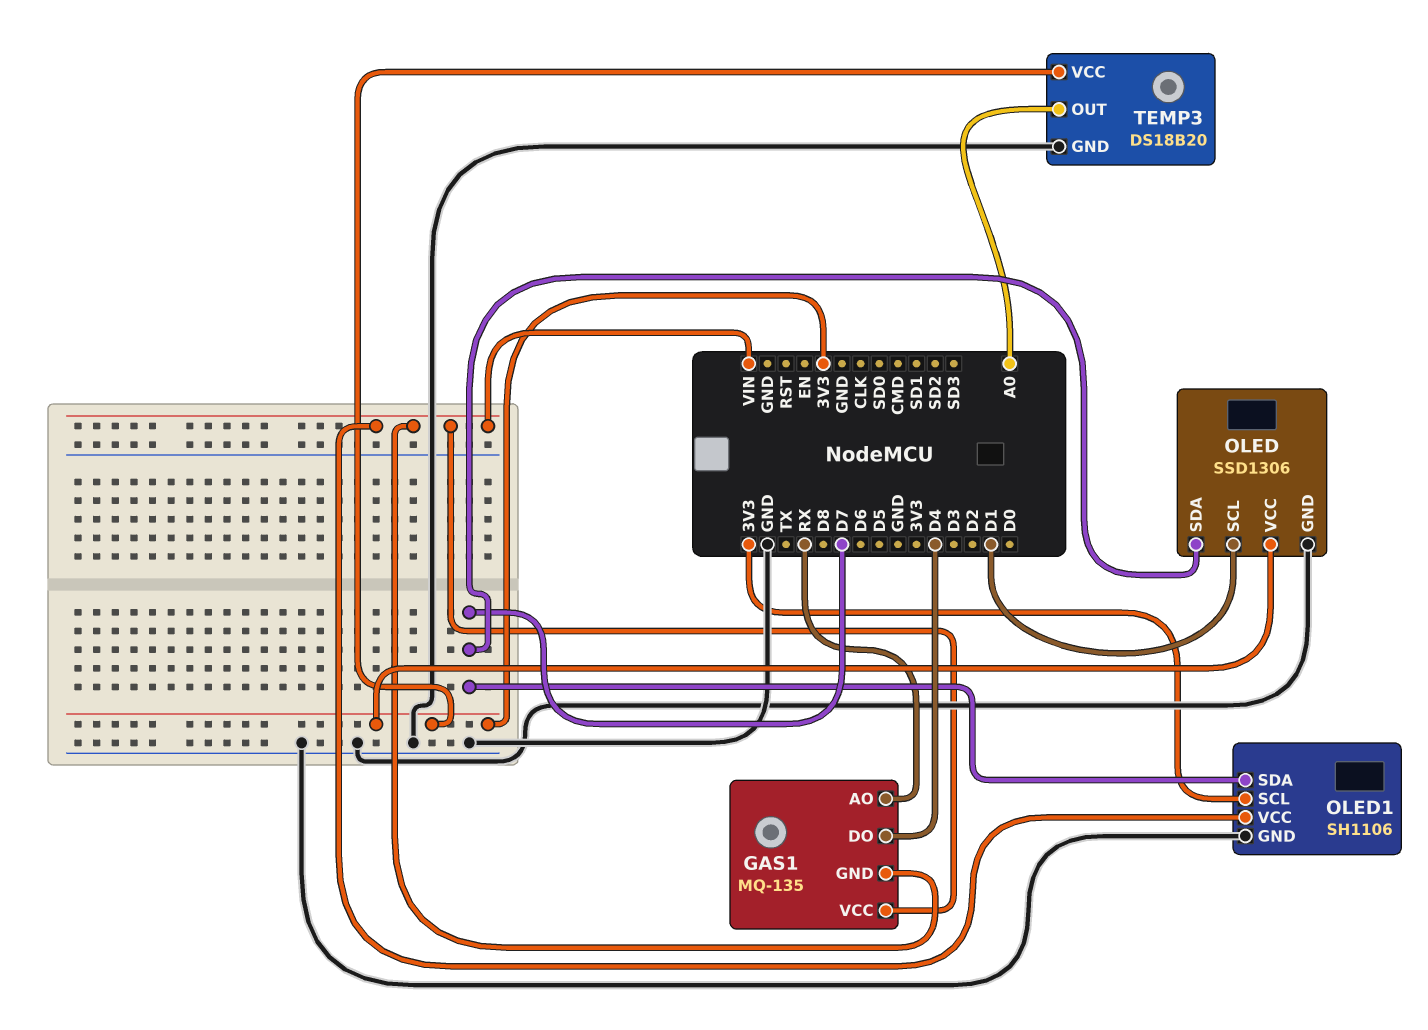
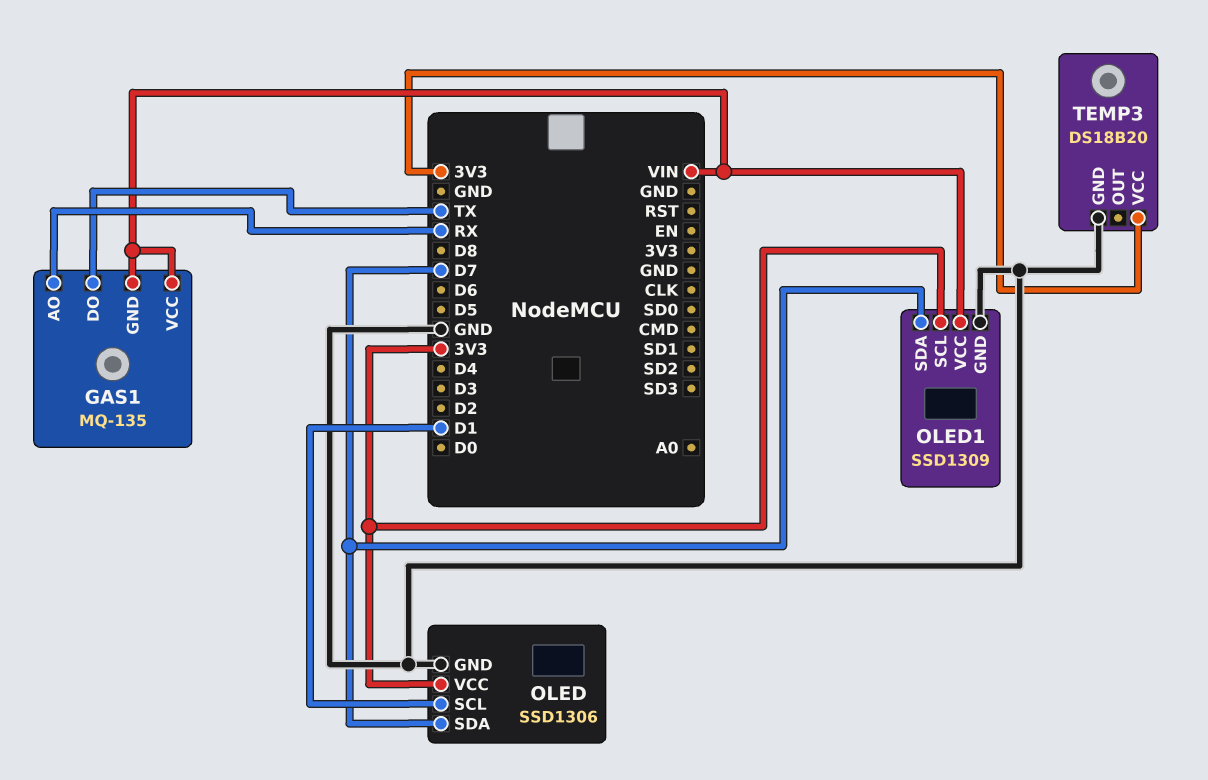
GAS1 pin DO: D4 -> TX
OLED1: SH1106 -> SSD1309
TEMP3 pin OUT: A0 -> none

